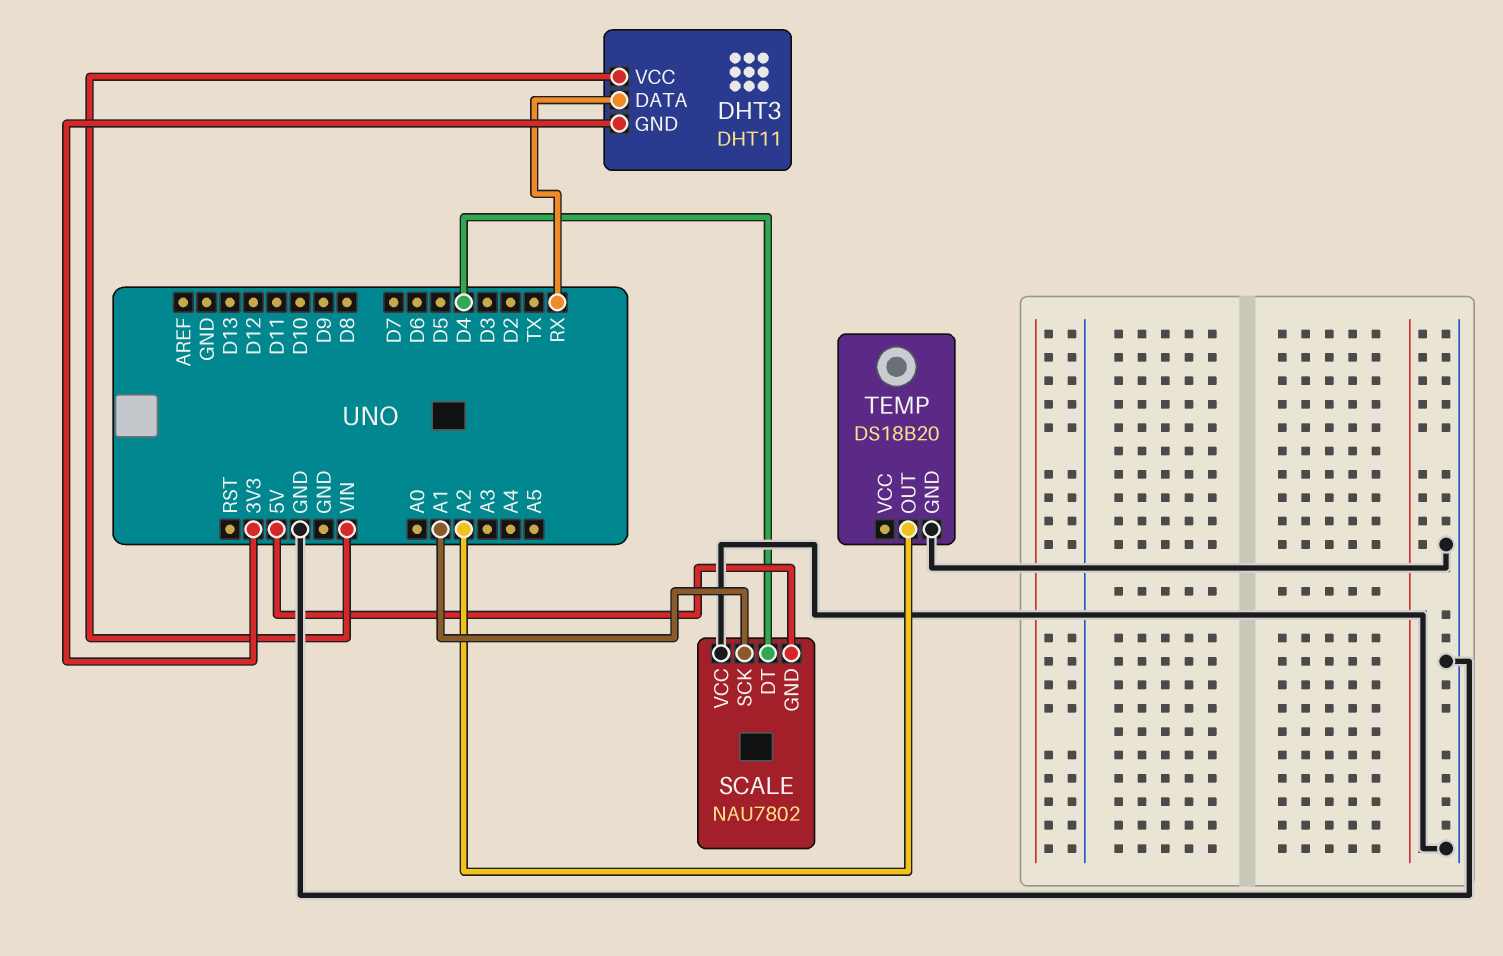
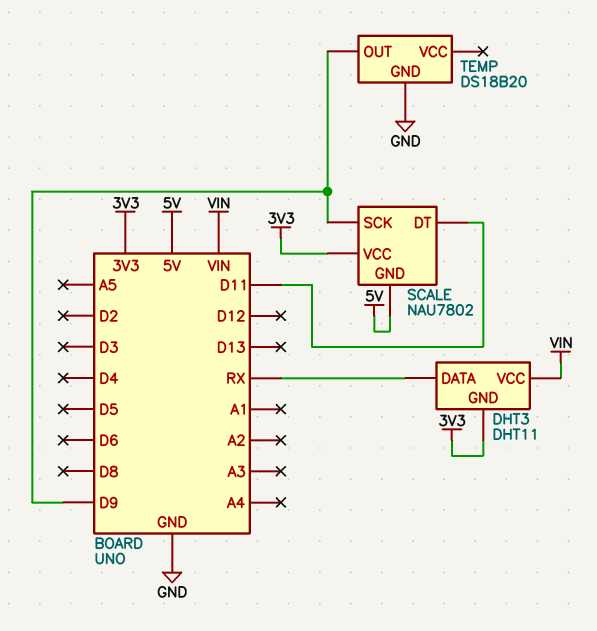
SCALE pin DT: D4 -> D11
SCALE pin SCK: A1 -> D9
SCALE pin VCC: GND -> 3V3
TEMP pin OUT: A2 -> D9

